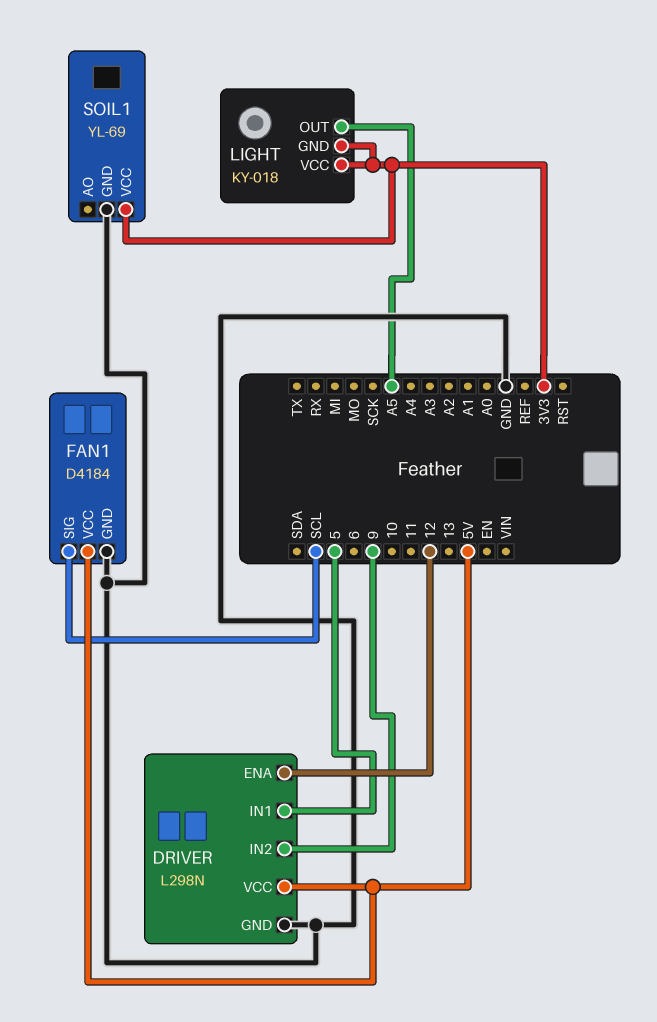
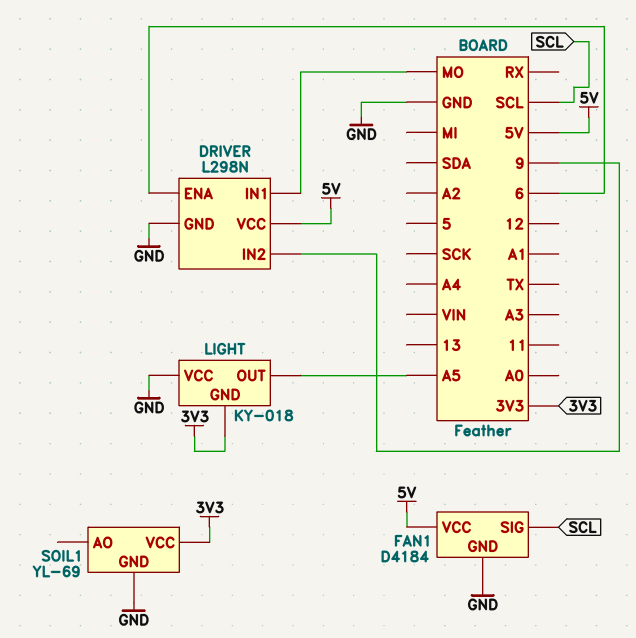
DRIVER pin ENA: 12 -> 6
DRIVER pin IN1: 5 -> MO
LIGHT pin VCC: 3V3 -> GND

